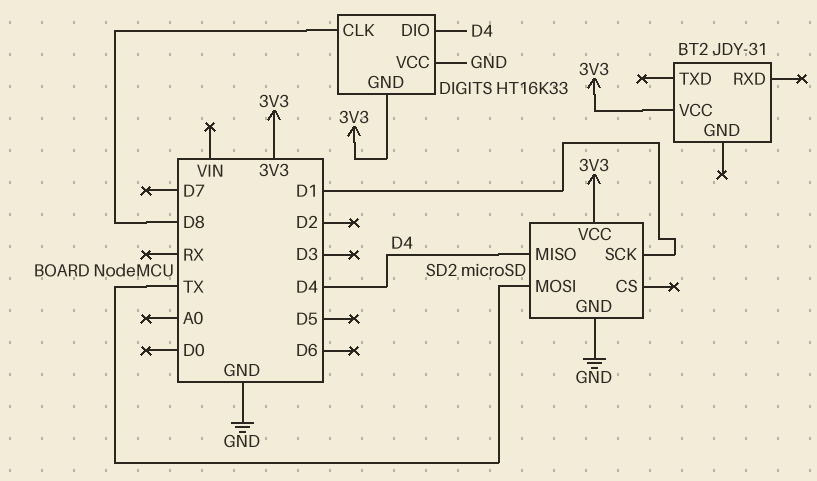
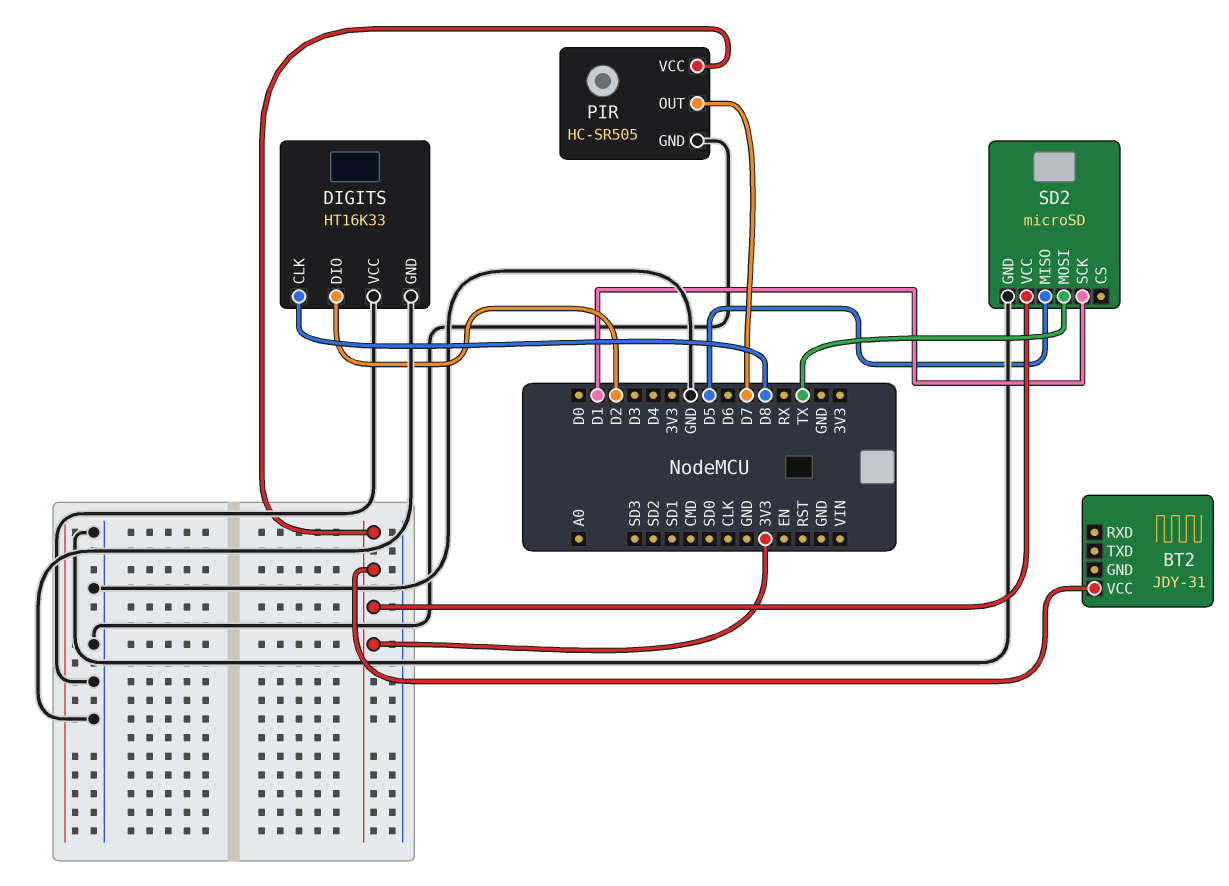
DIGITS pin DIO: D4 -> D2
DIGITS pin GND: 3V3 -> GND
PIR: none -> HC-SR505
PIR pin GND: none -> GND
PIR pin OUT: none -> D7
PIR pin VCC: none -> 3V3
SD2 pin MISO: D4 -> D5

